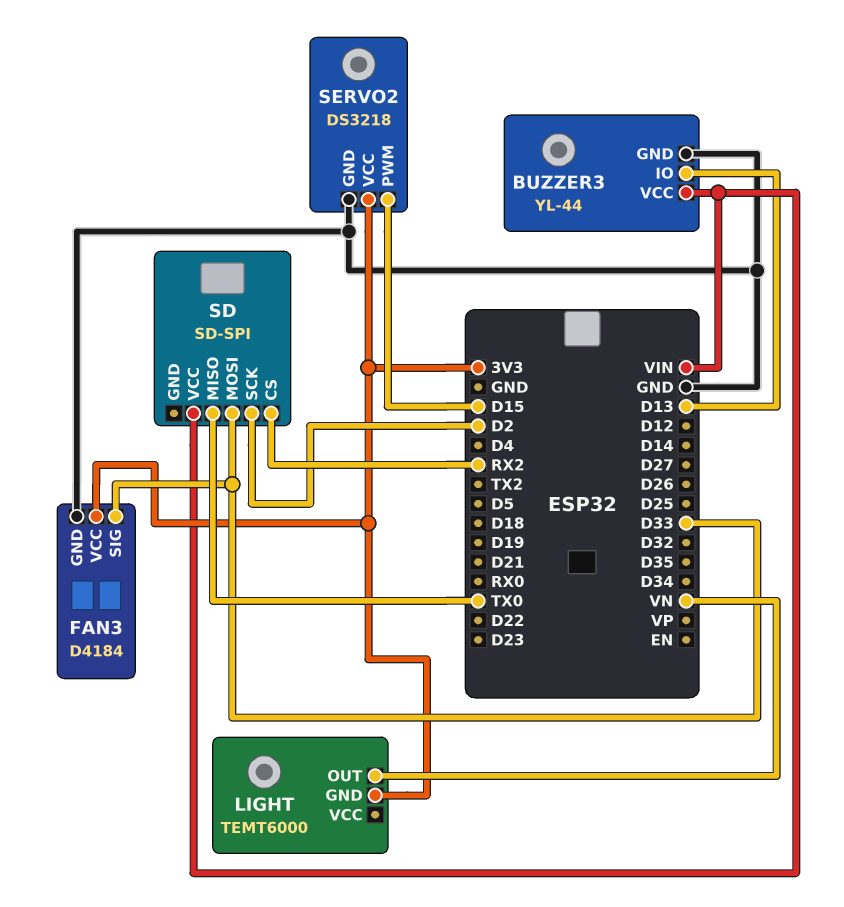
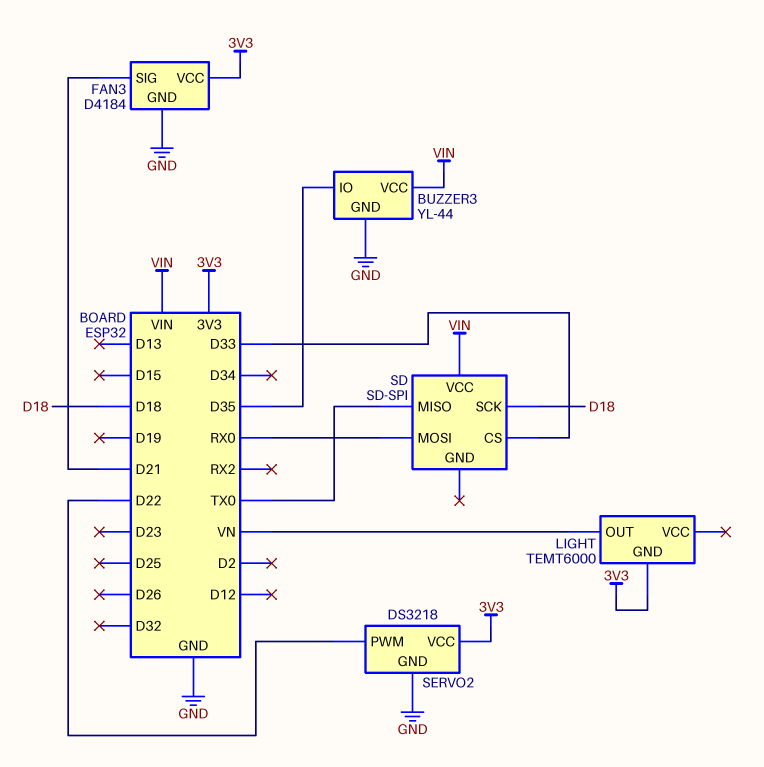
BUZZER3 pin IO: D13 -> D35
FAN3 pin SIG: D33 -> D21
SD pin CS: RX2 -> D33
SD pin MOSI: D33 -> RX0
SD pin SCK: D2 -> D18
SERVO2 pin PWM: D15 -> D22

